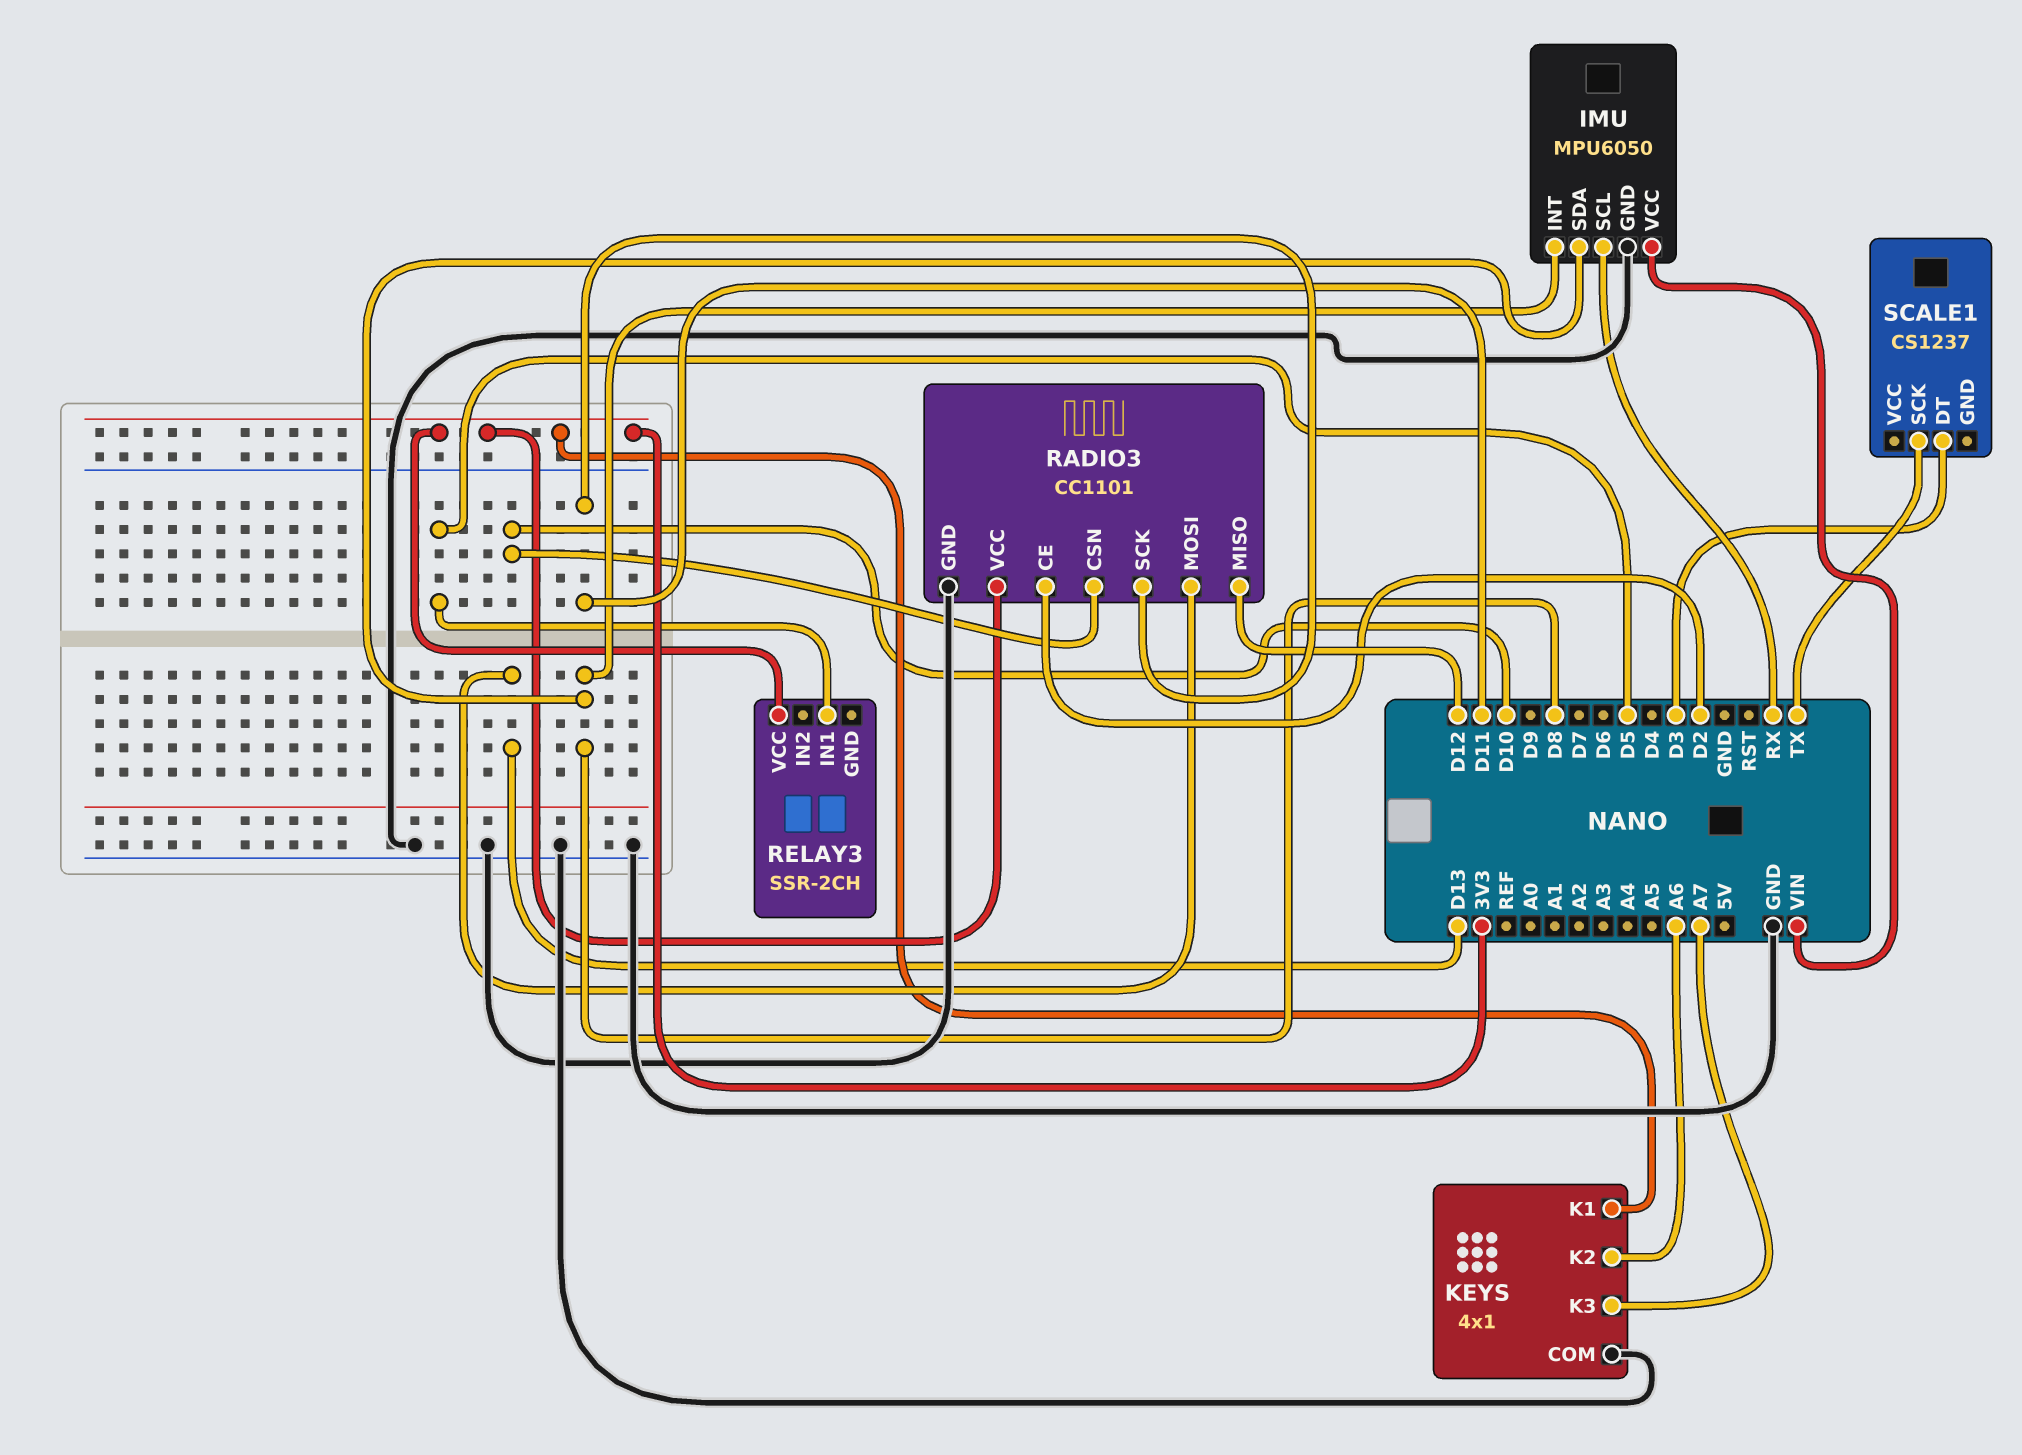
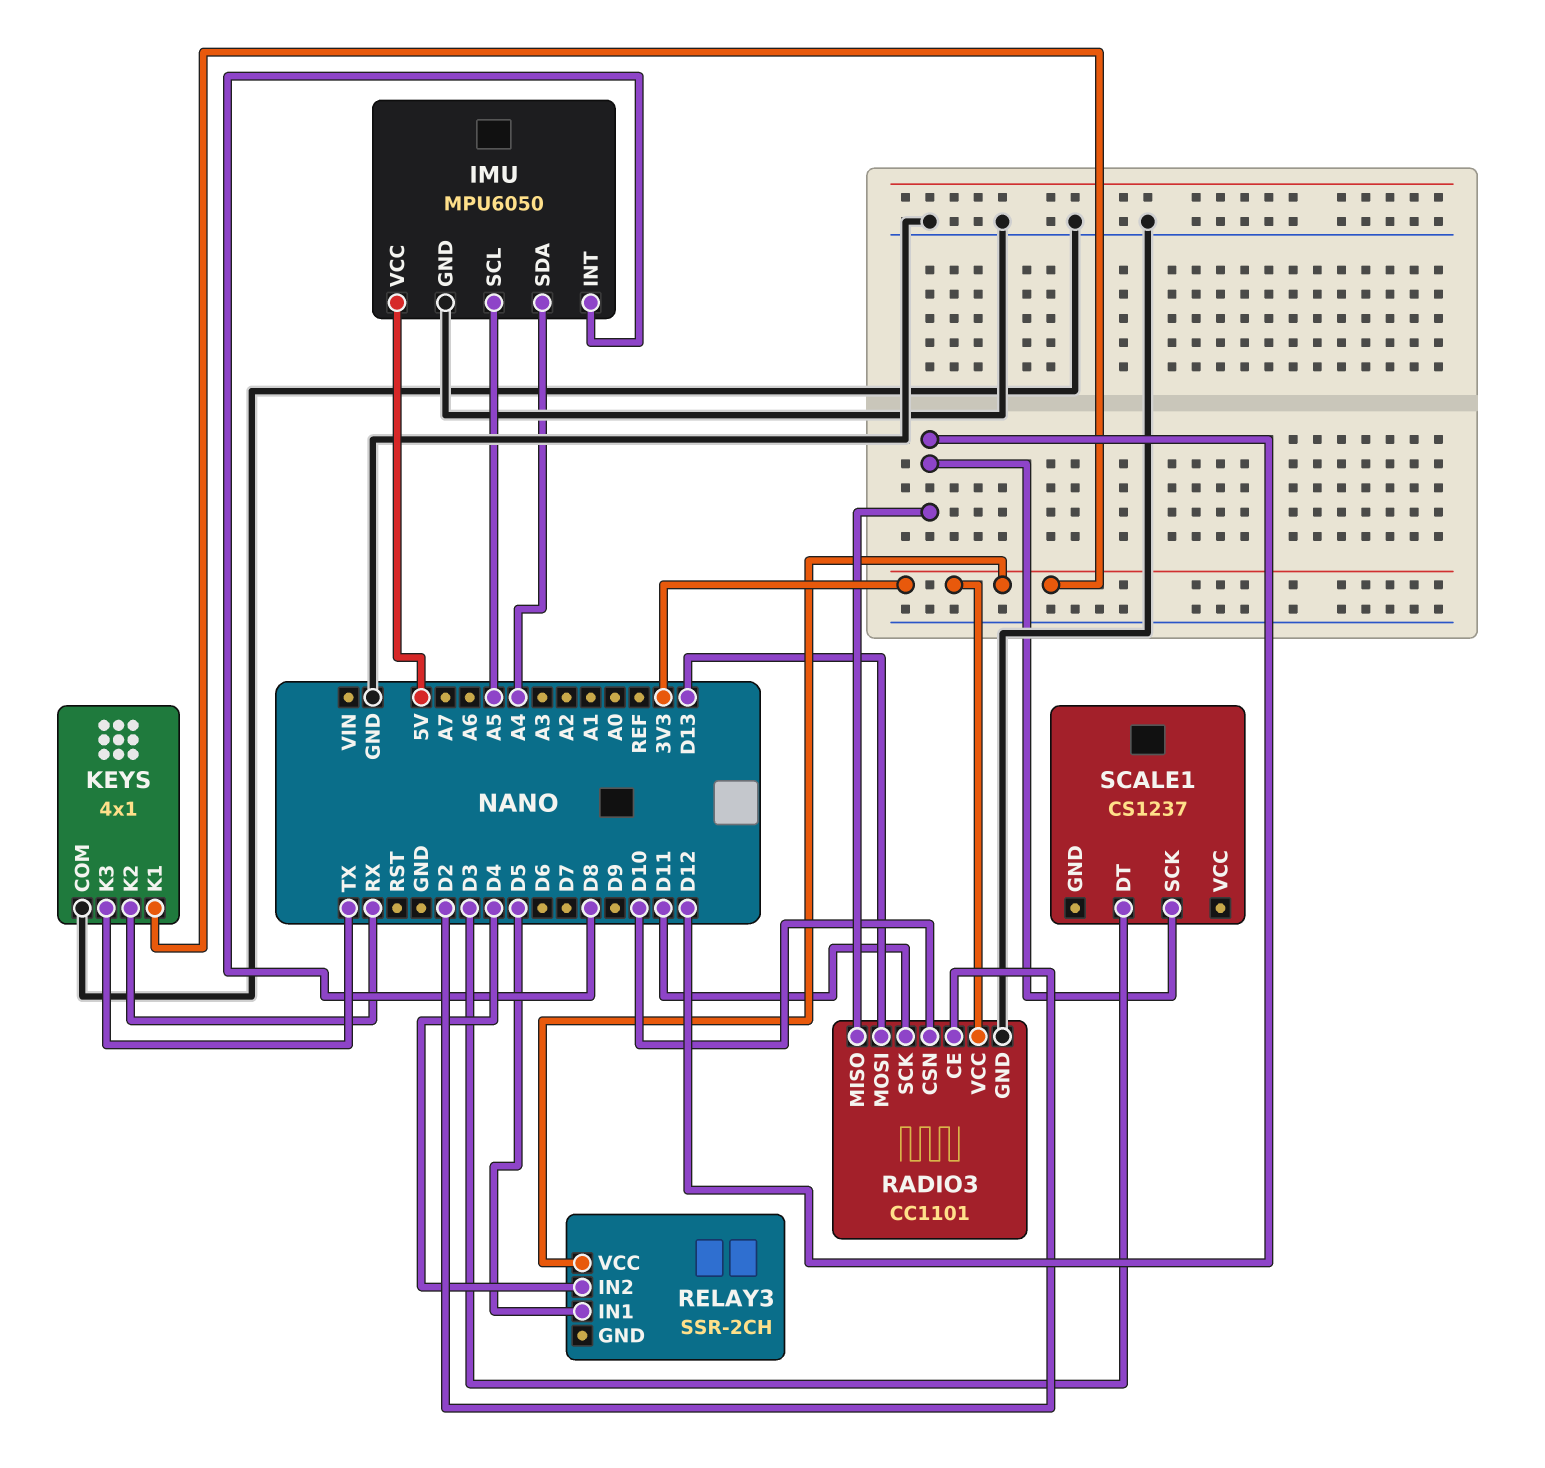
IMU pin SCL: RX -> A5
IMU pin SDA: D8 -> A4
IMU pin VCC: VIN -> 5V
KEYS pin K2: A6 -> RX
KEYS pin K3: A7 -> TX
RELAY3 pin IN2: none -> D4
SCALE1 pin SCK: TX -> D12

